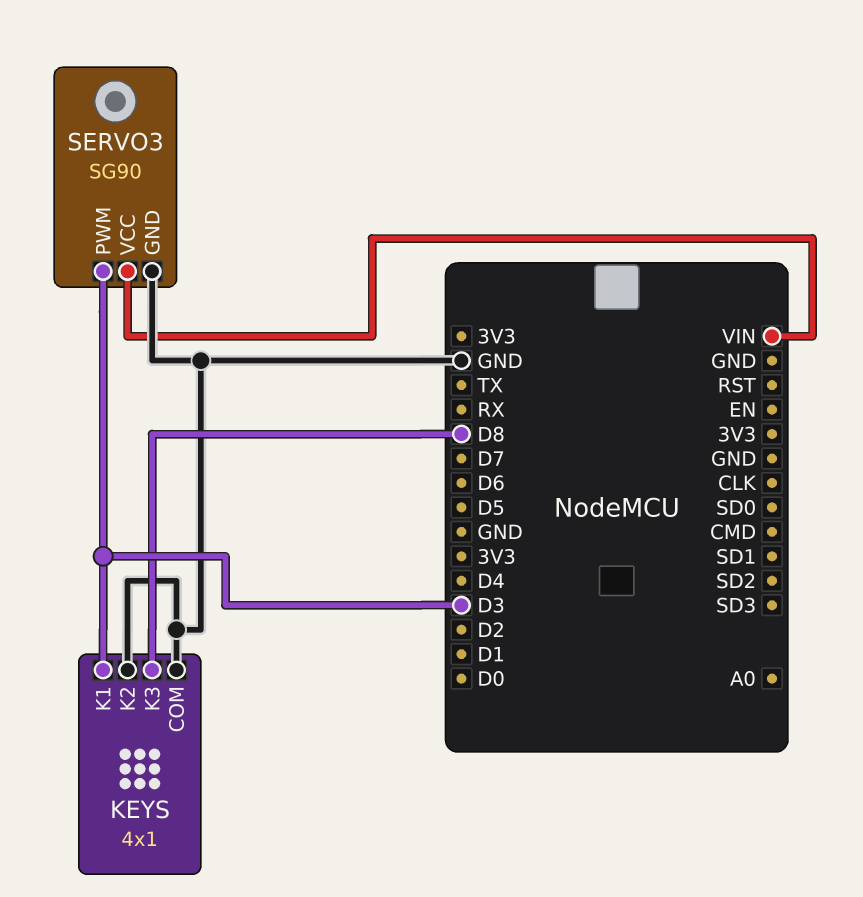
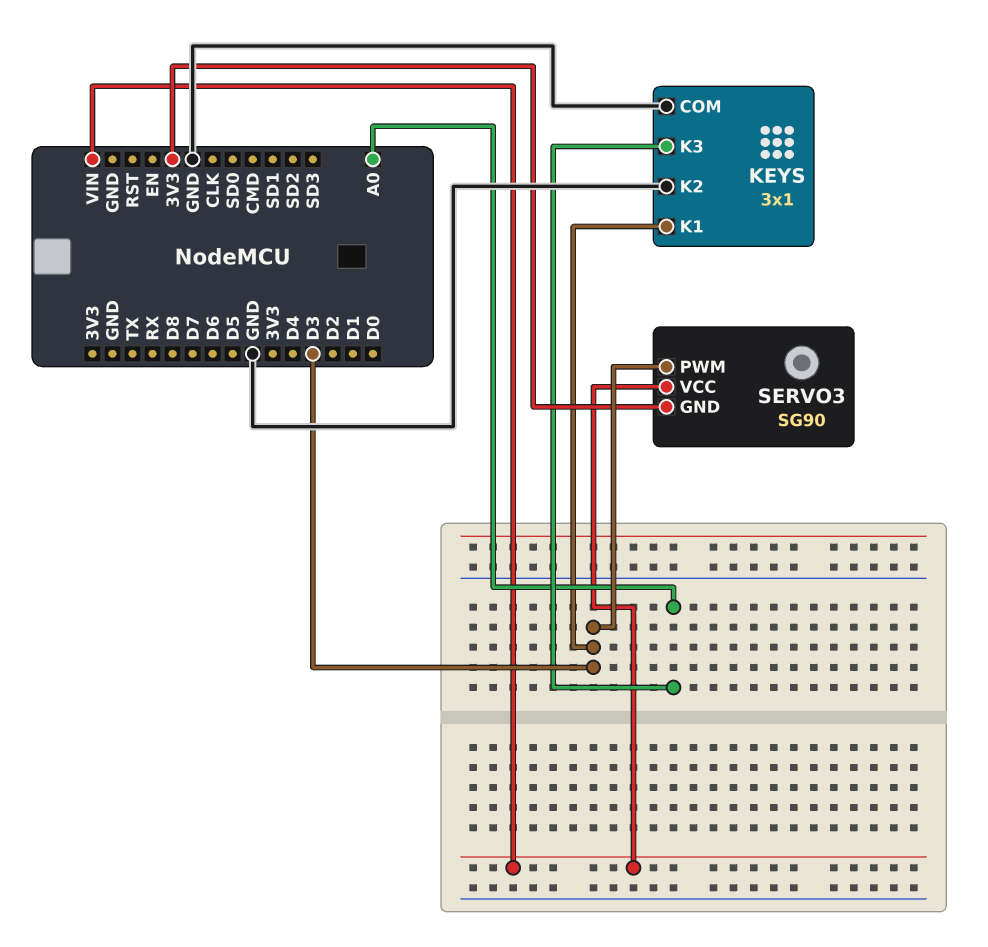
KEYS: 4x1 -> 3x1
KEYS pin K3: D8 -> A0
SERVO3 pin GND: GND -> 3V3

